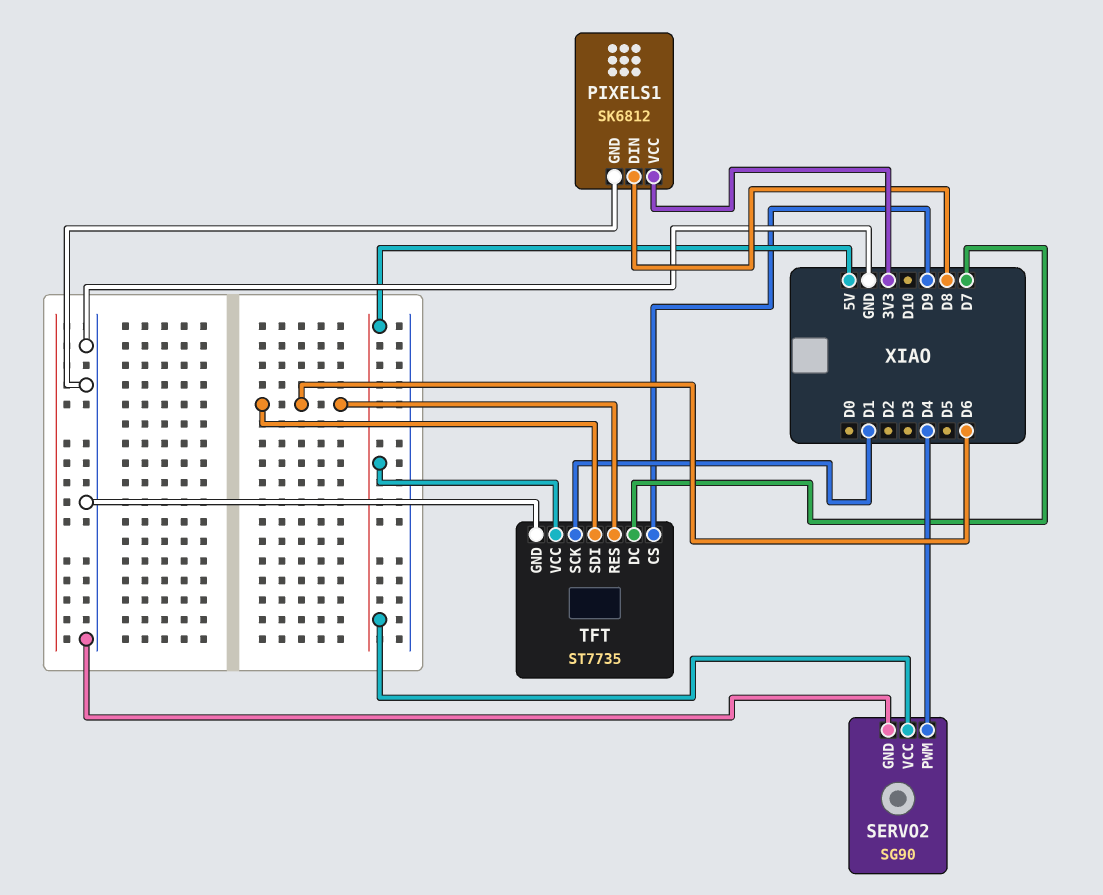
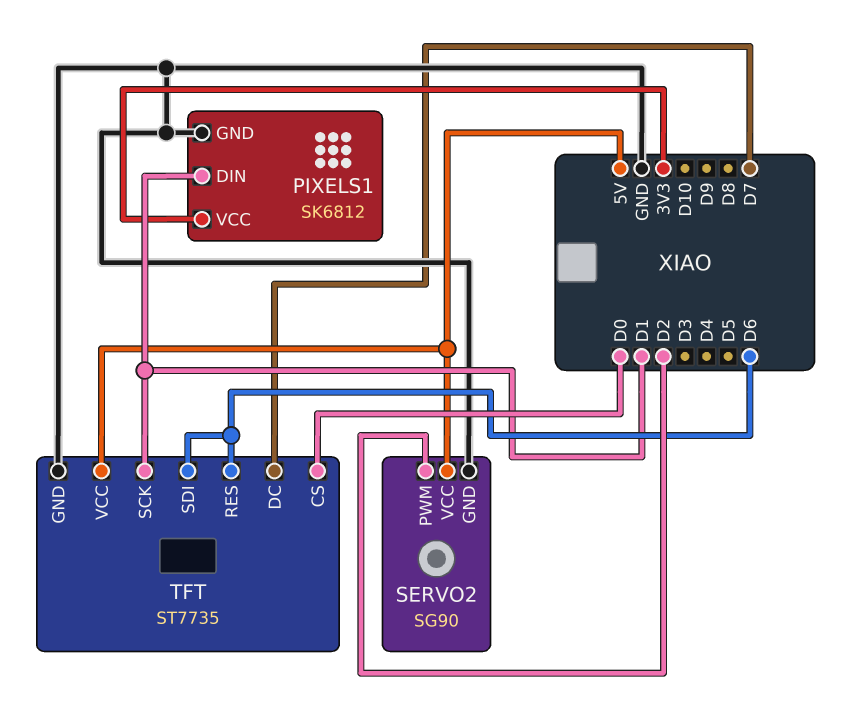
PIXELS1 pin DIN: D8 -> D1
SERVO2 pin PWM: D4 -> D2
TFT pin CS: D9 -> D0

